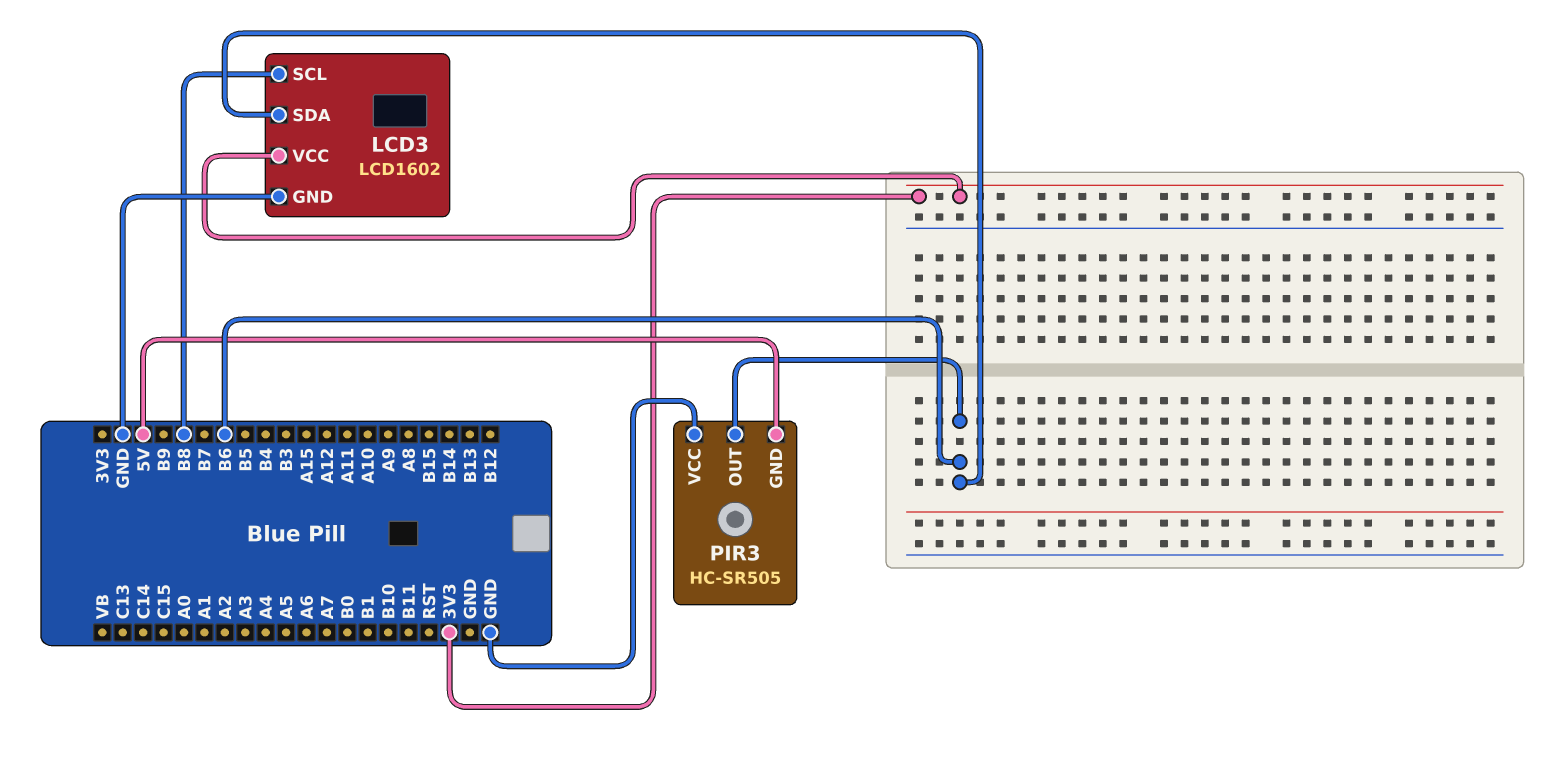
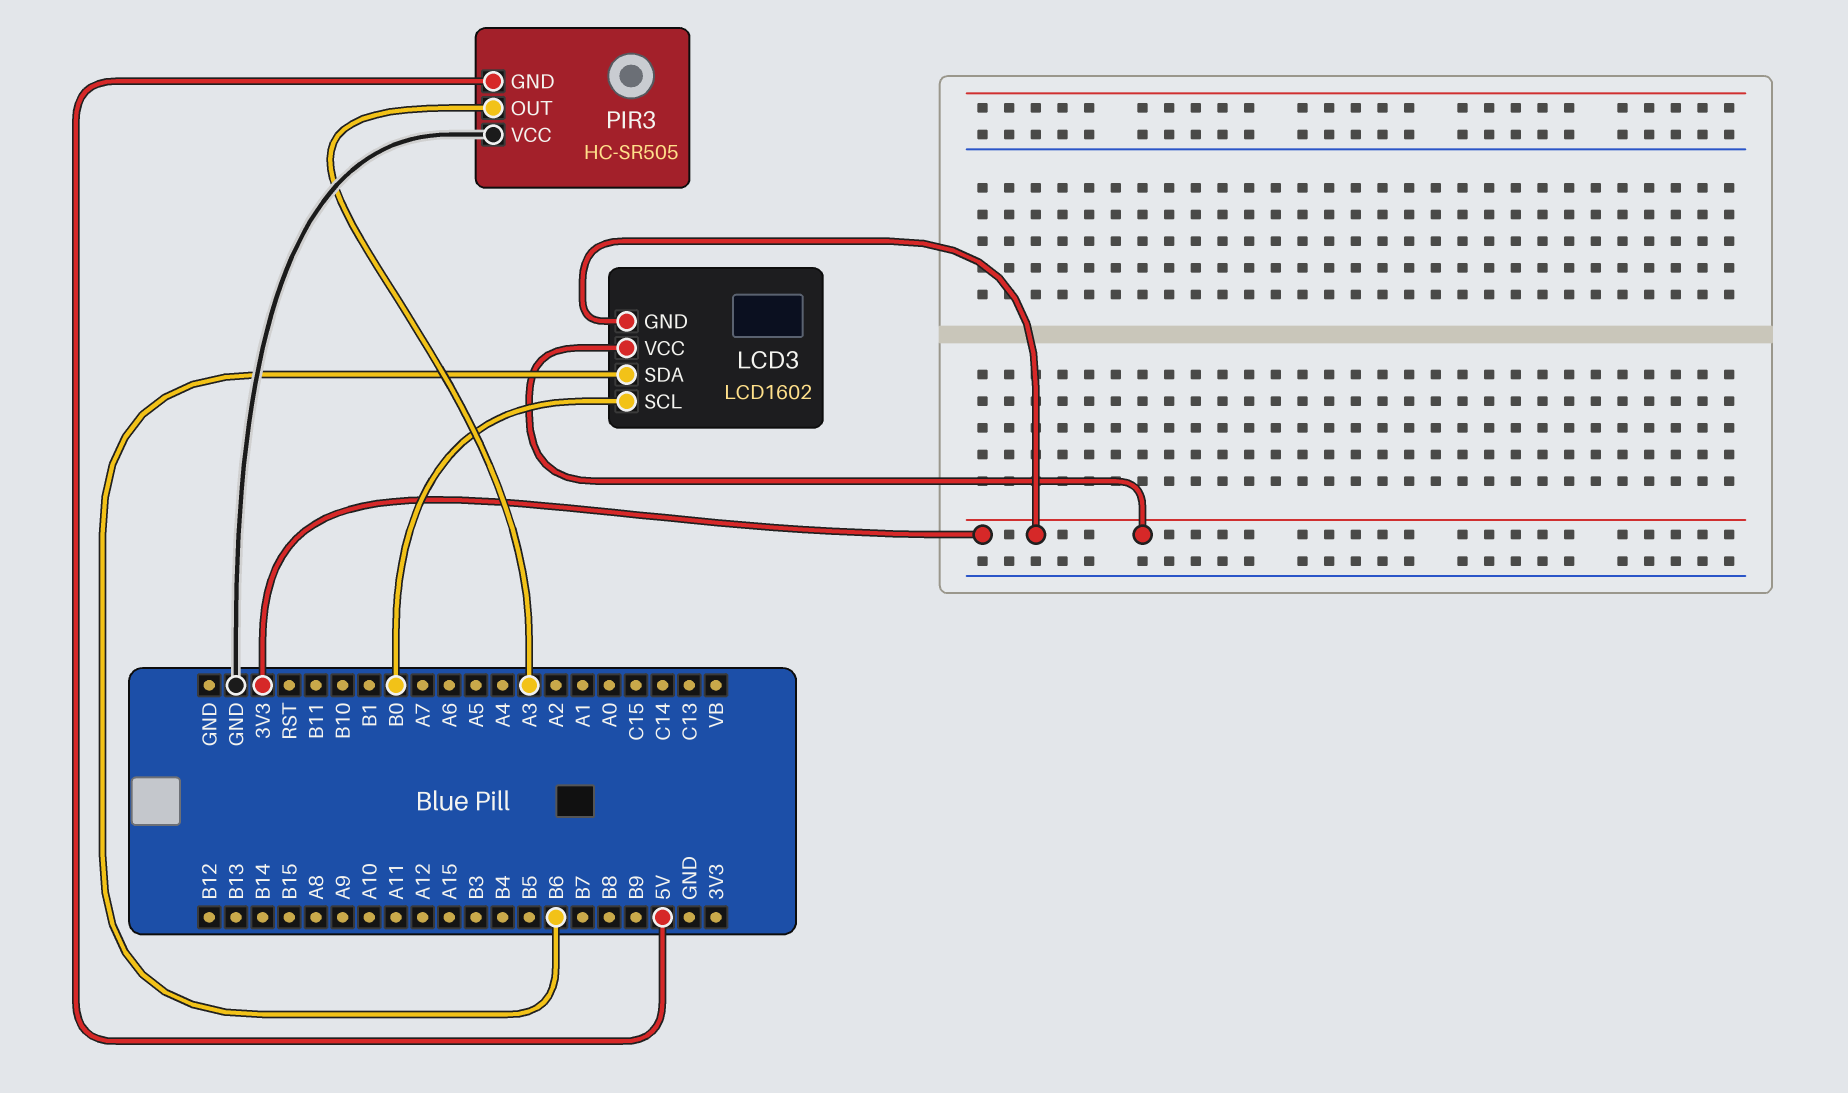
LCD3 pin GND: GND -> 3V3
LCD3 pin SCL: B8 -> B0
PIR3 pin OUT: B6 -> A3

